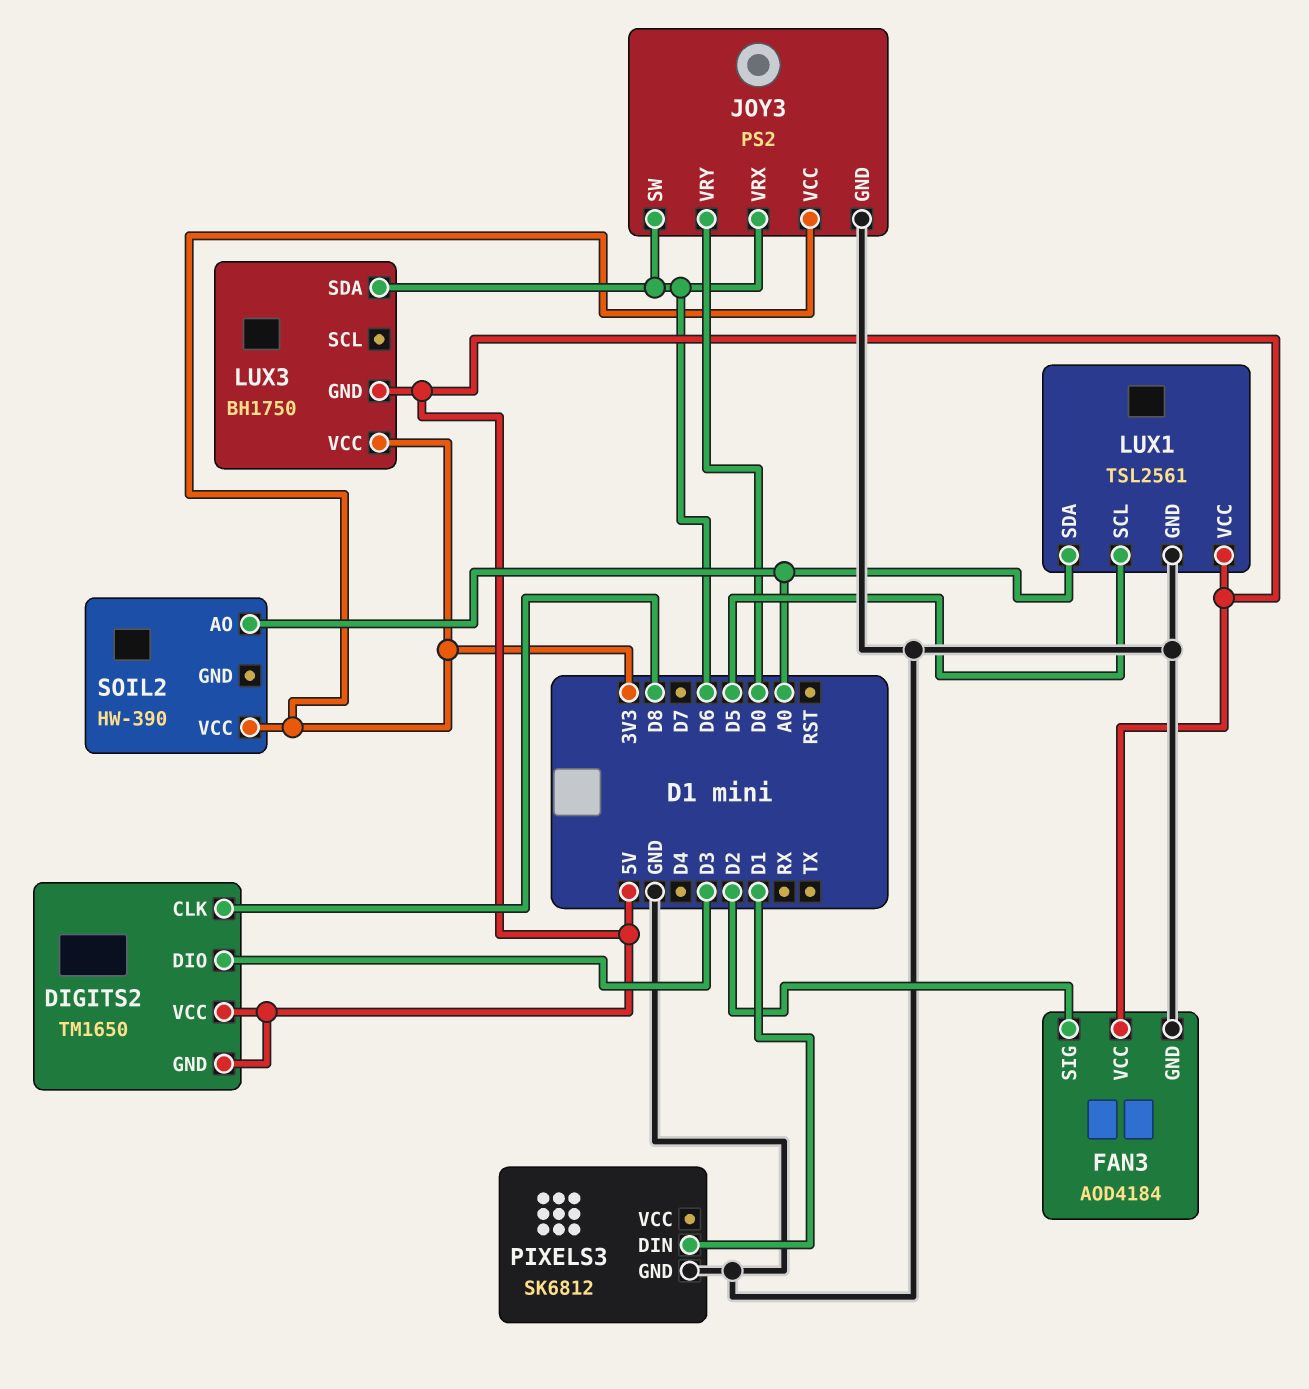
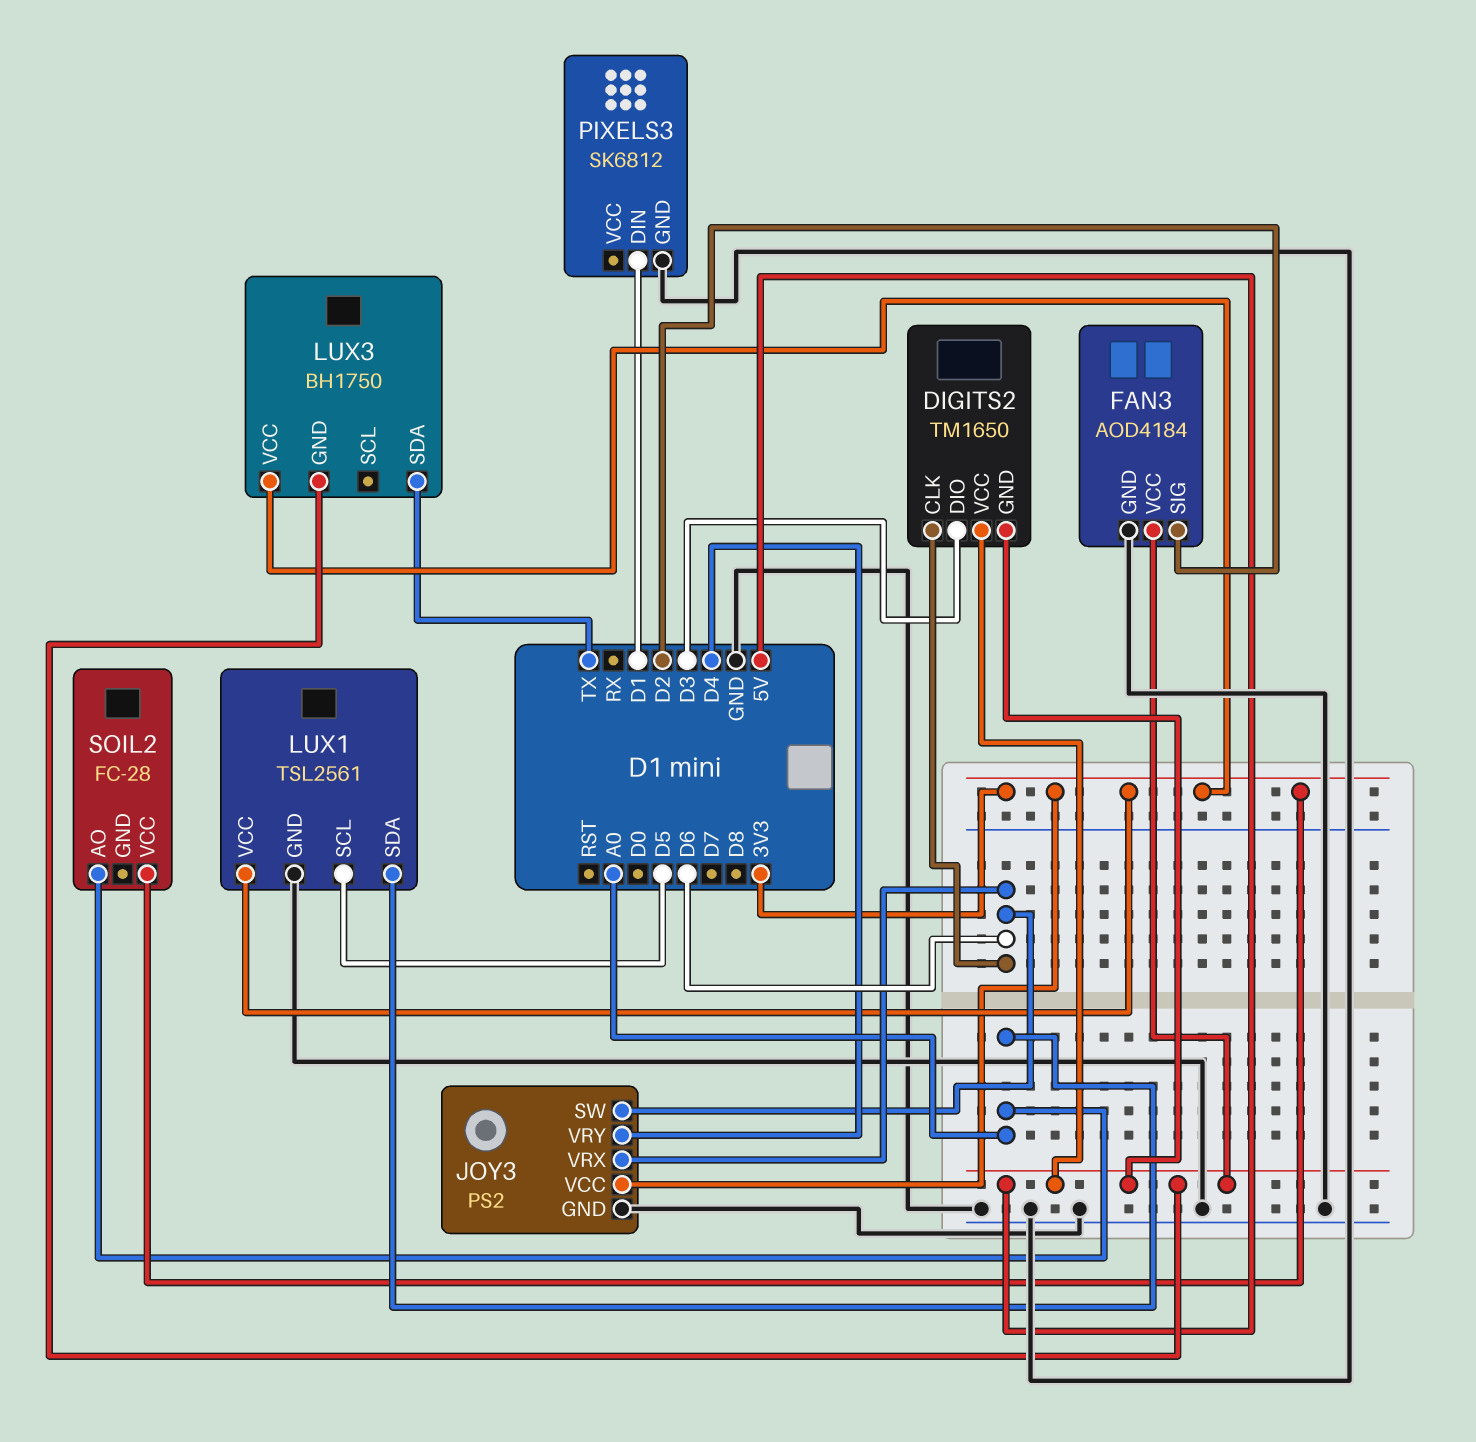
DIGITS2 pin CLK: D8 -> D6
JOY3 pin VRY: D0 -> D4
LUX1 pin VCC: 5V -> 3V3
LUX3 pin SDA: D6 -> TX
SOIL2: HW-390 -> FC-28

